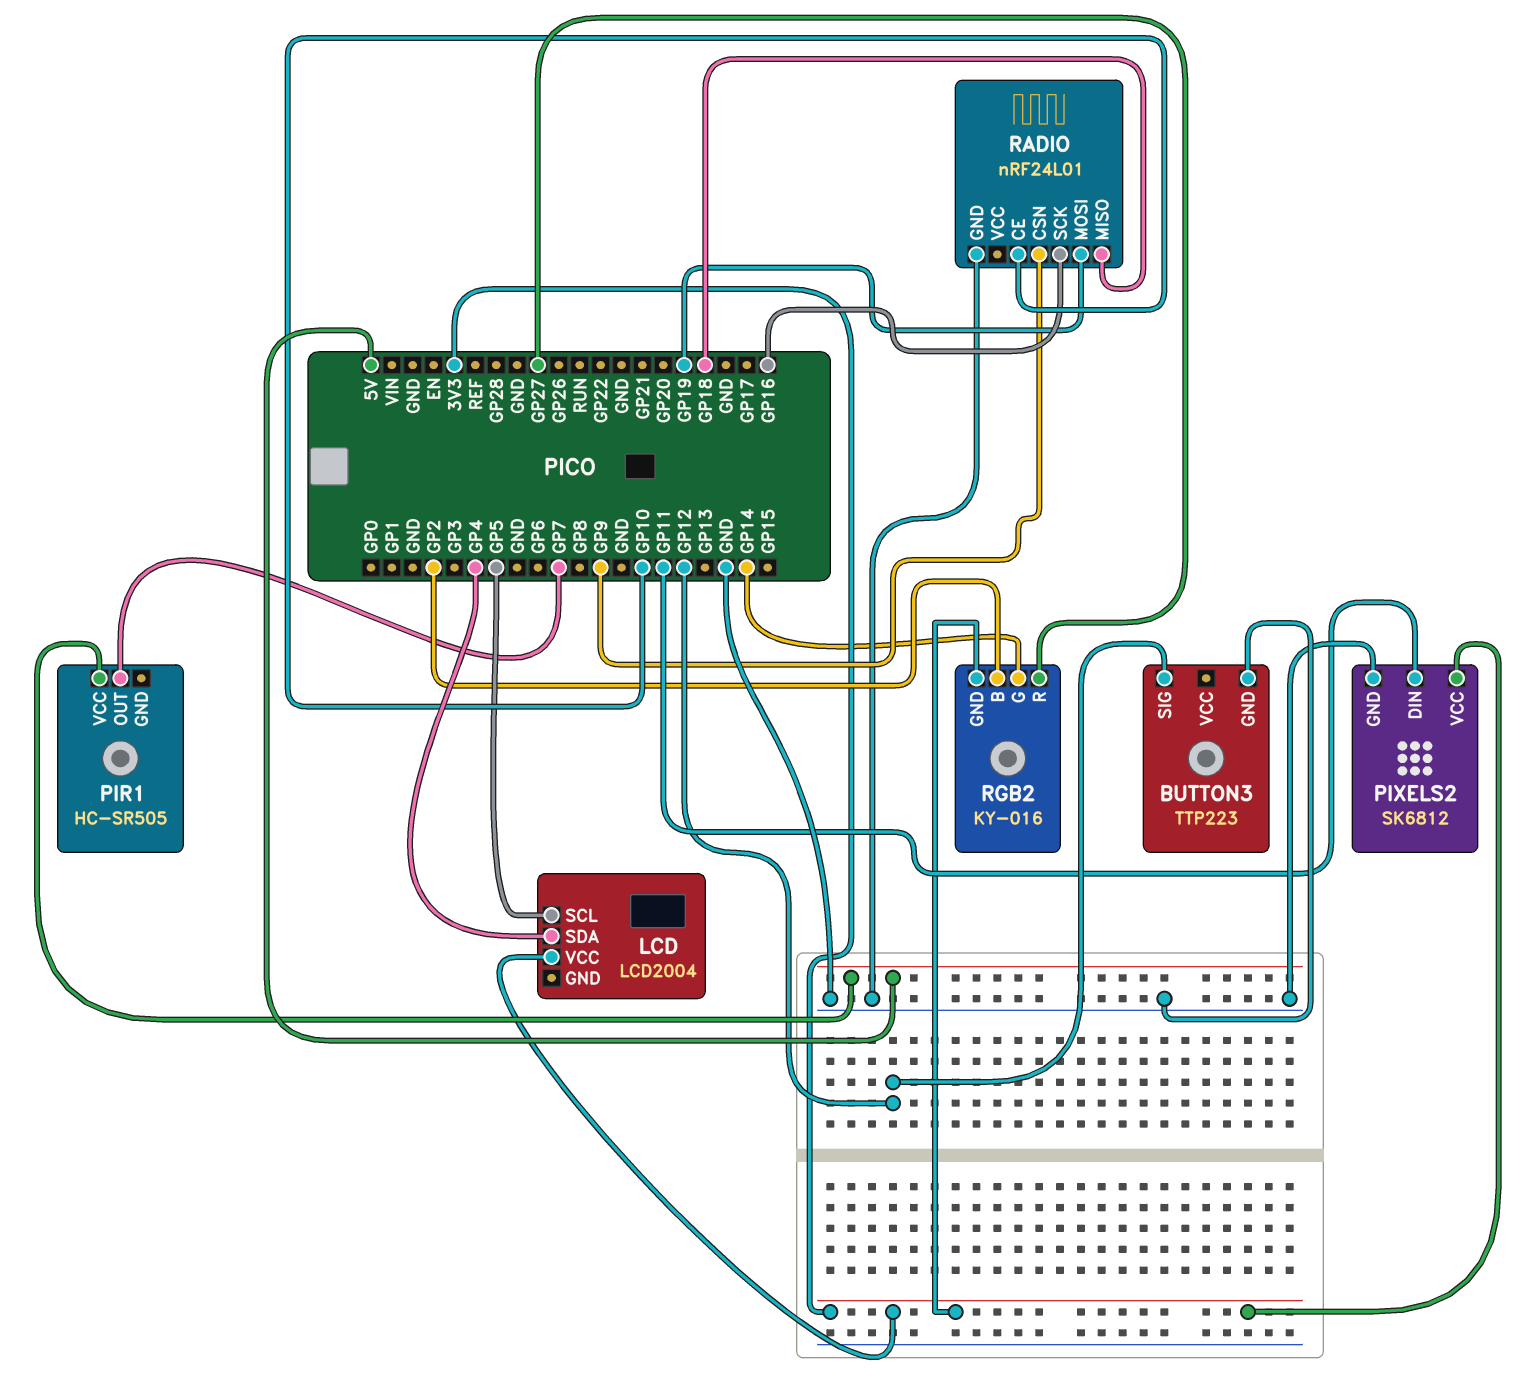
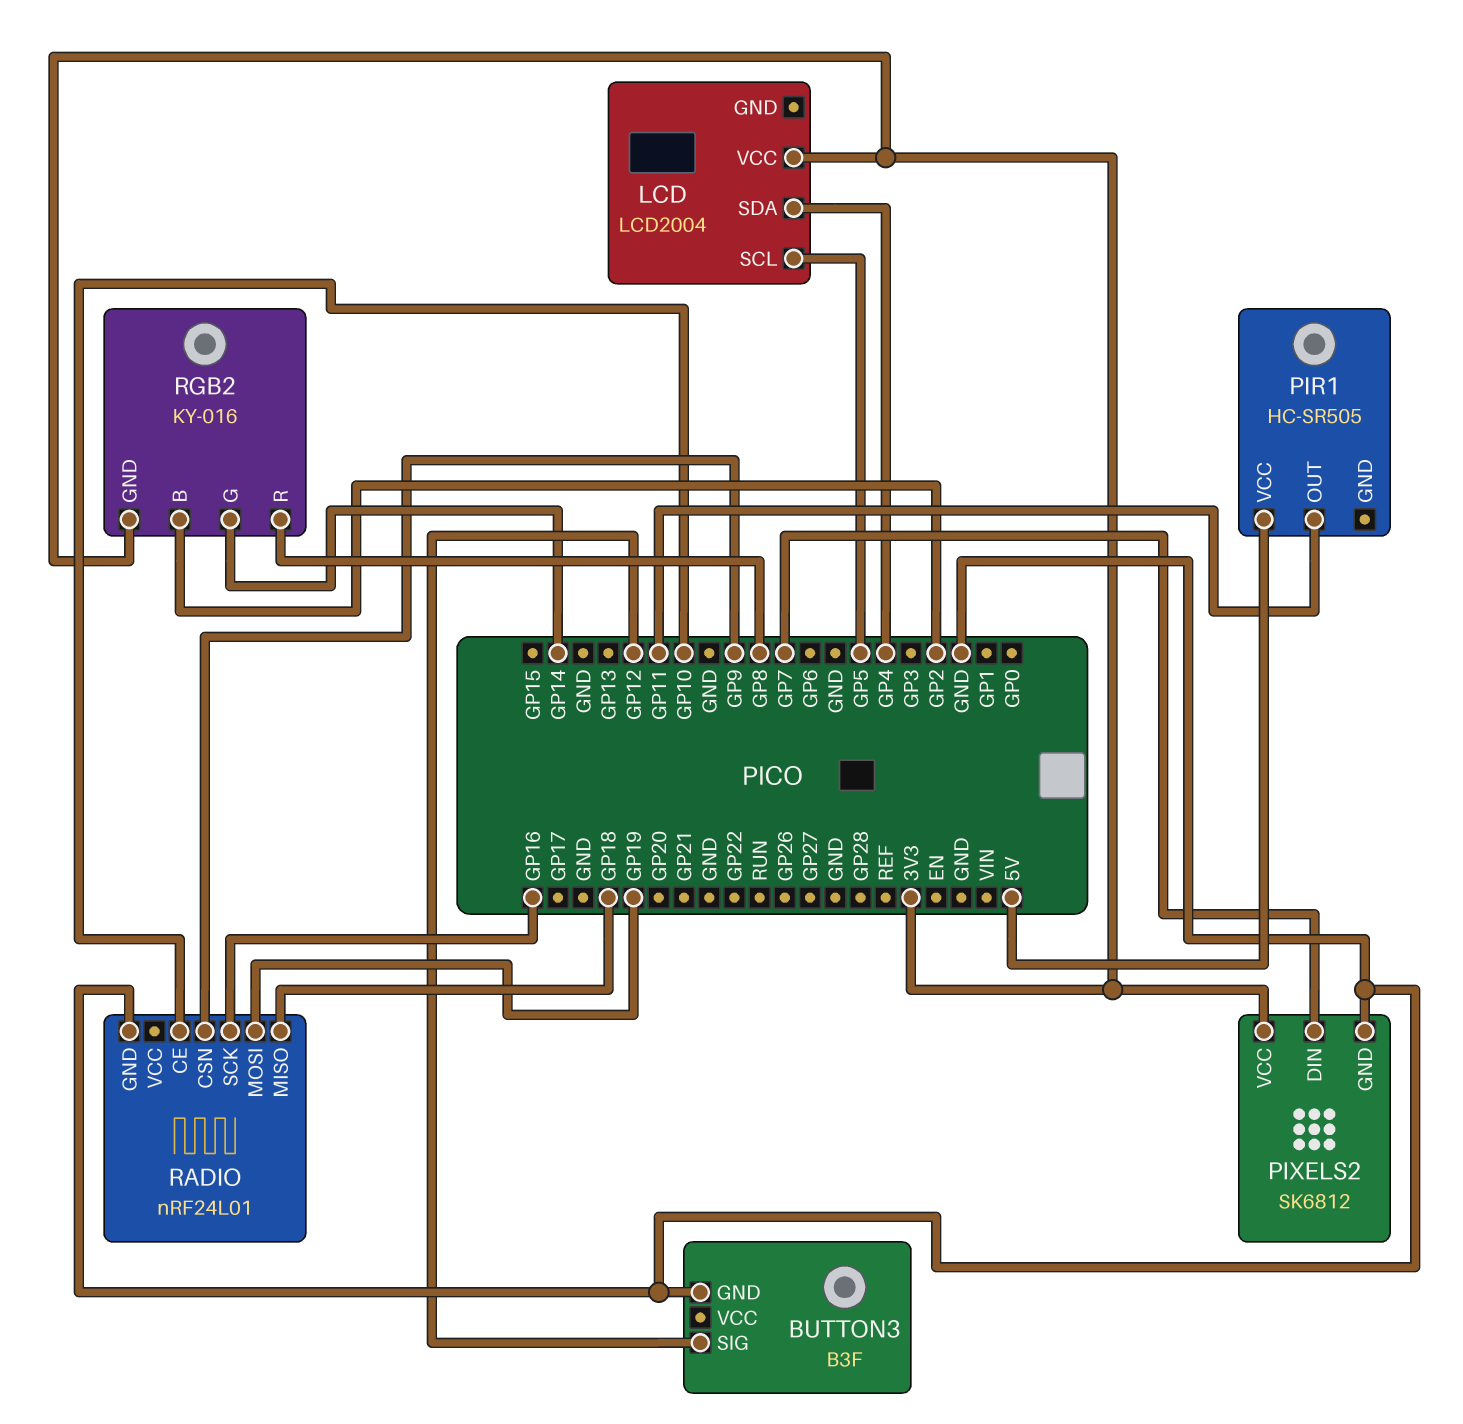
BUTTON3: TTP223 -> B3F
PIR1 pin OUT: GP7 -> GP11
PIXELS2 pin DIN: GP11 -> GP7
RGB2 pin R: GP27 -> GP8

